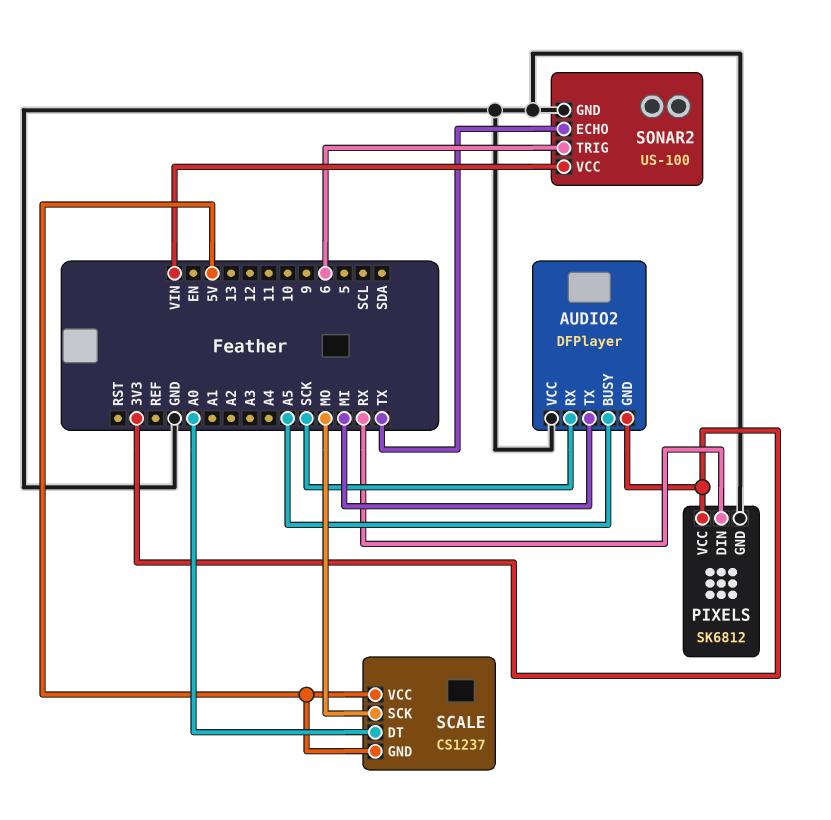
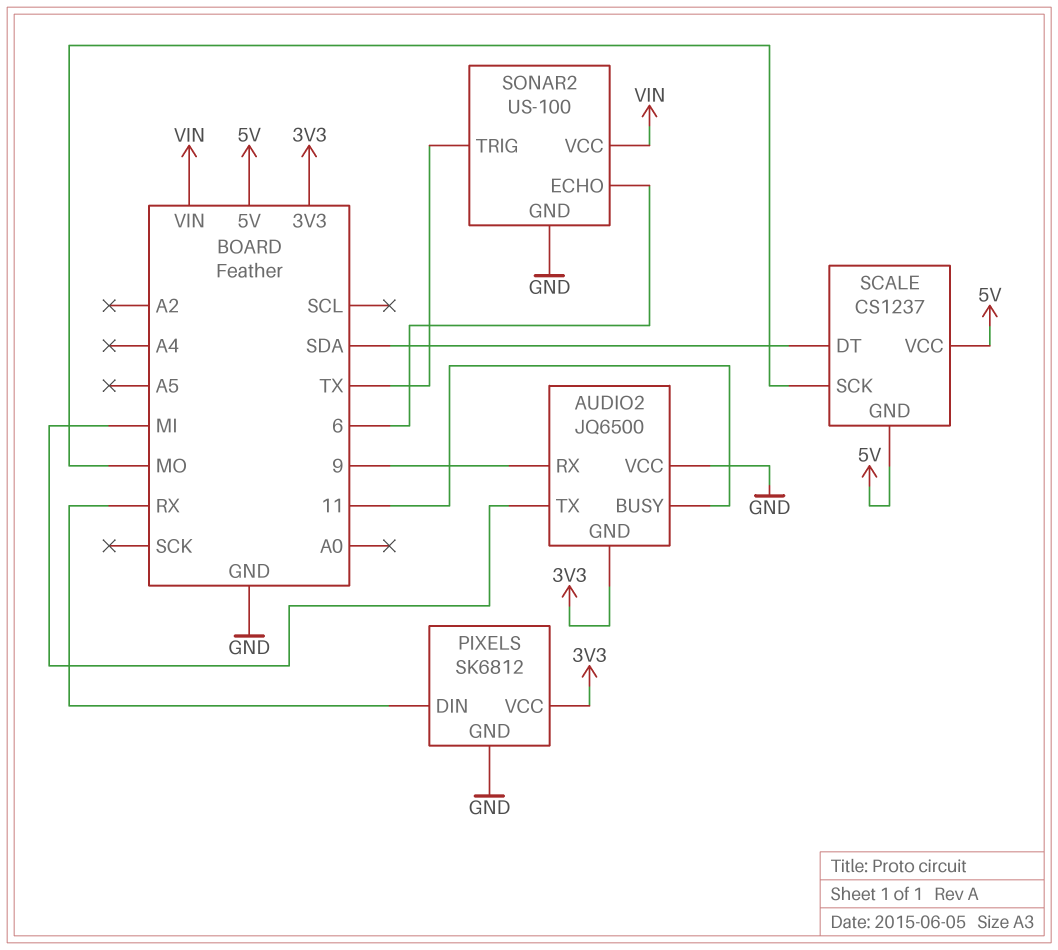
AUDIO2: DFPlayer -> JQ6500
AUDIO2 pin BUSY: A5 -> 11
AUDIO2 pin RX: SCK -> 9
SCALE pin DT: A0 -> SDA
SONAR2 pin ECHO: TX -> 6
SONAR2 pin TRIG: 6 -> TX

